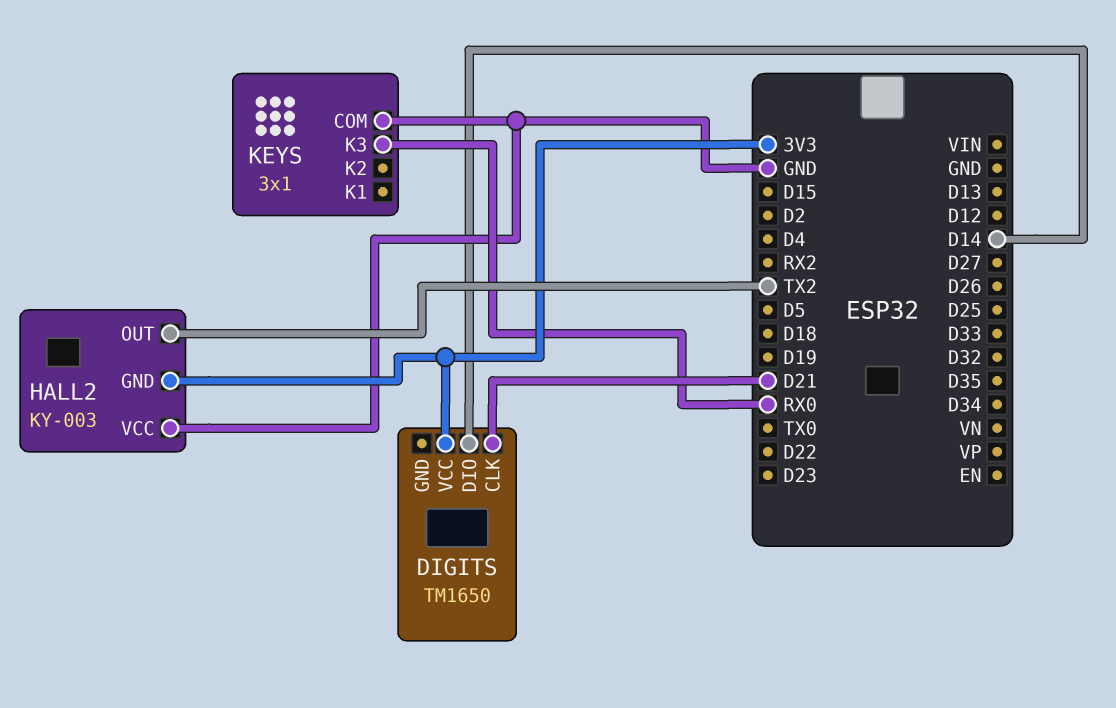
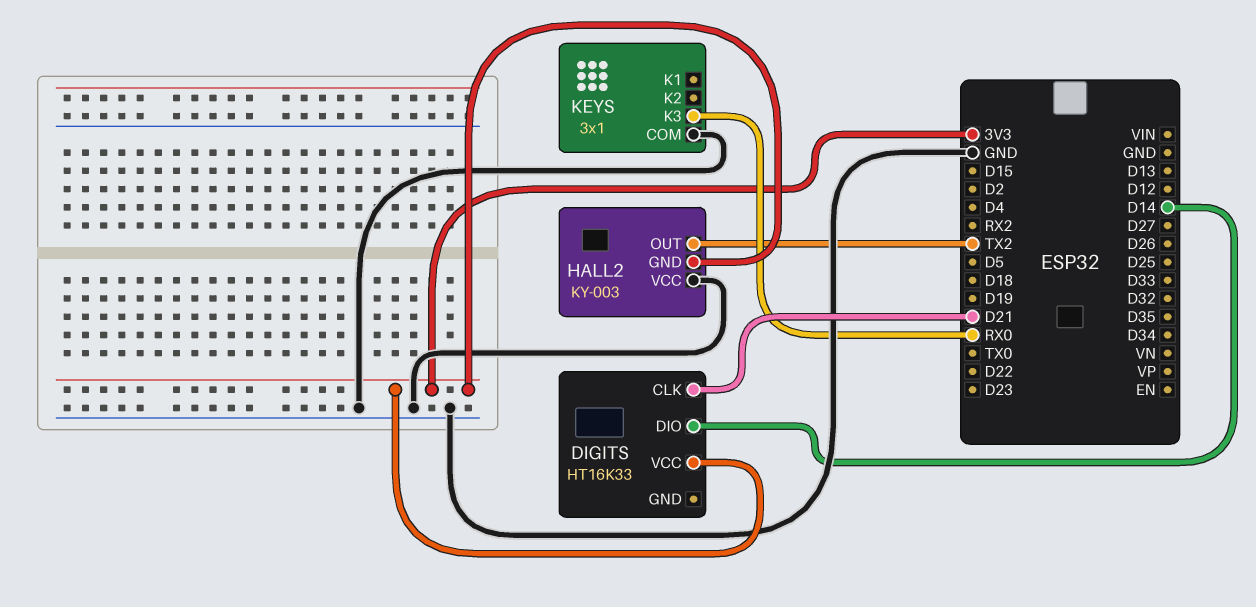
DIGITS: TM1650 -> HT16K33

